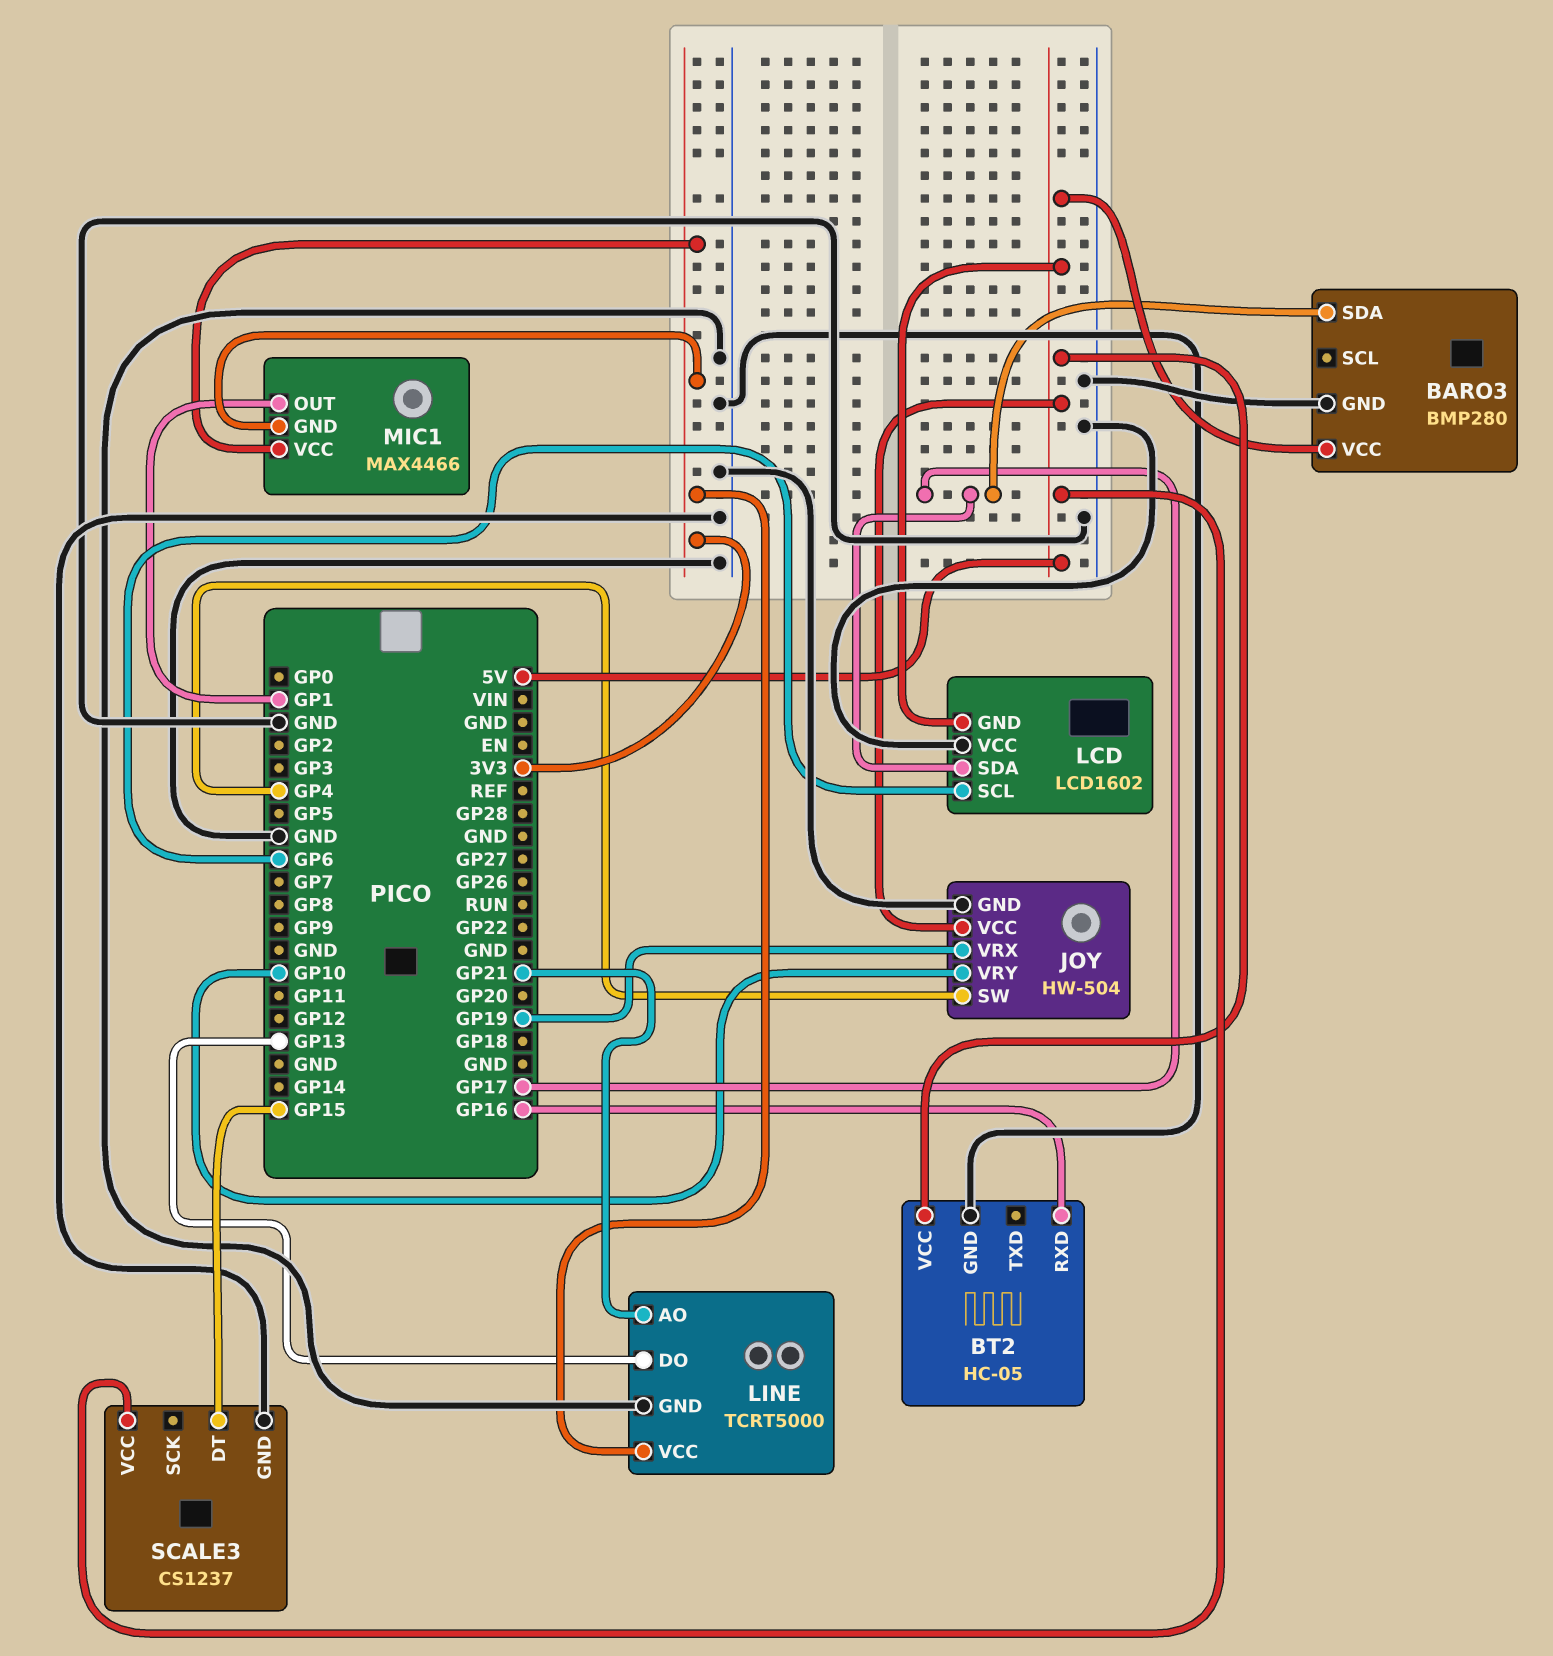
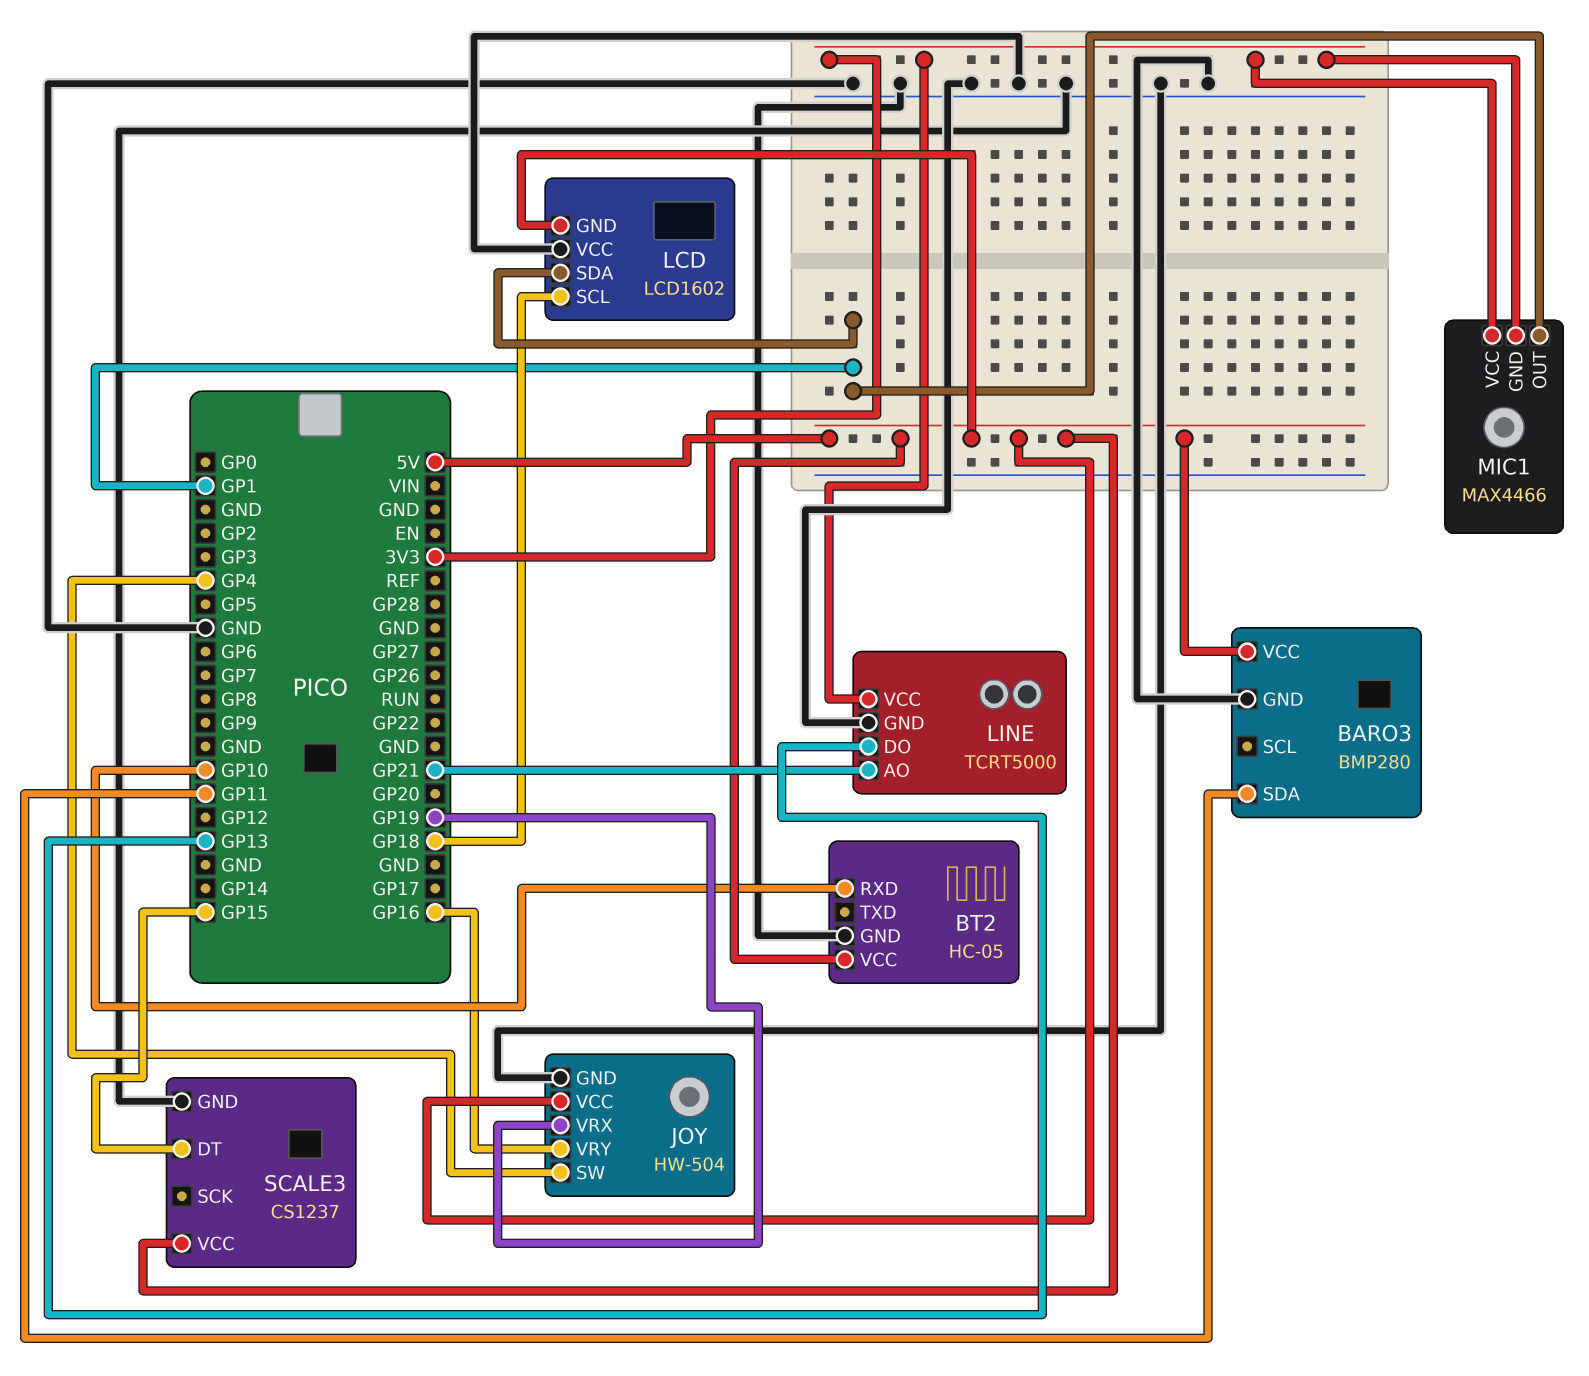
BARO3 pin SDA: GP17 -> GP11
BT2 pin RXD: GP16 -> GP10
JOY pin VRY: GP10 -> GP16
LCD pin SCL: GP6 -> GP18
LCD pin SDA: GP17 -> GP1

